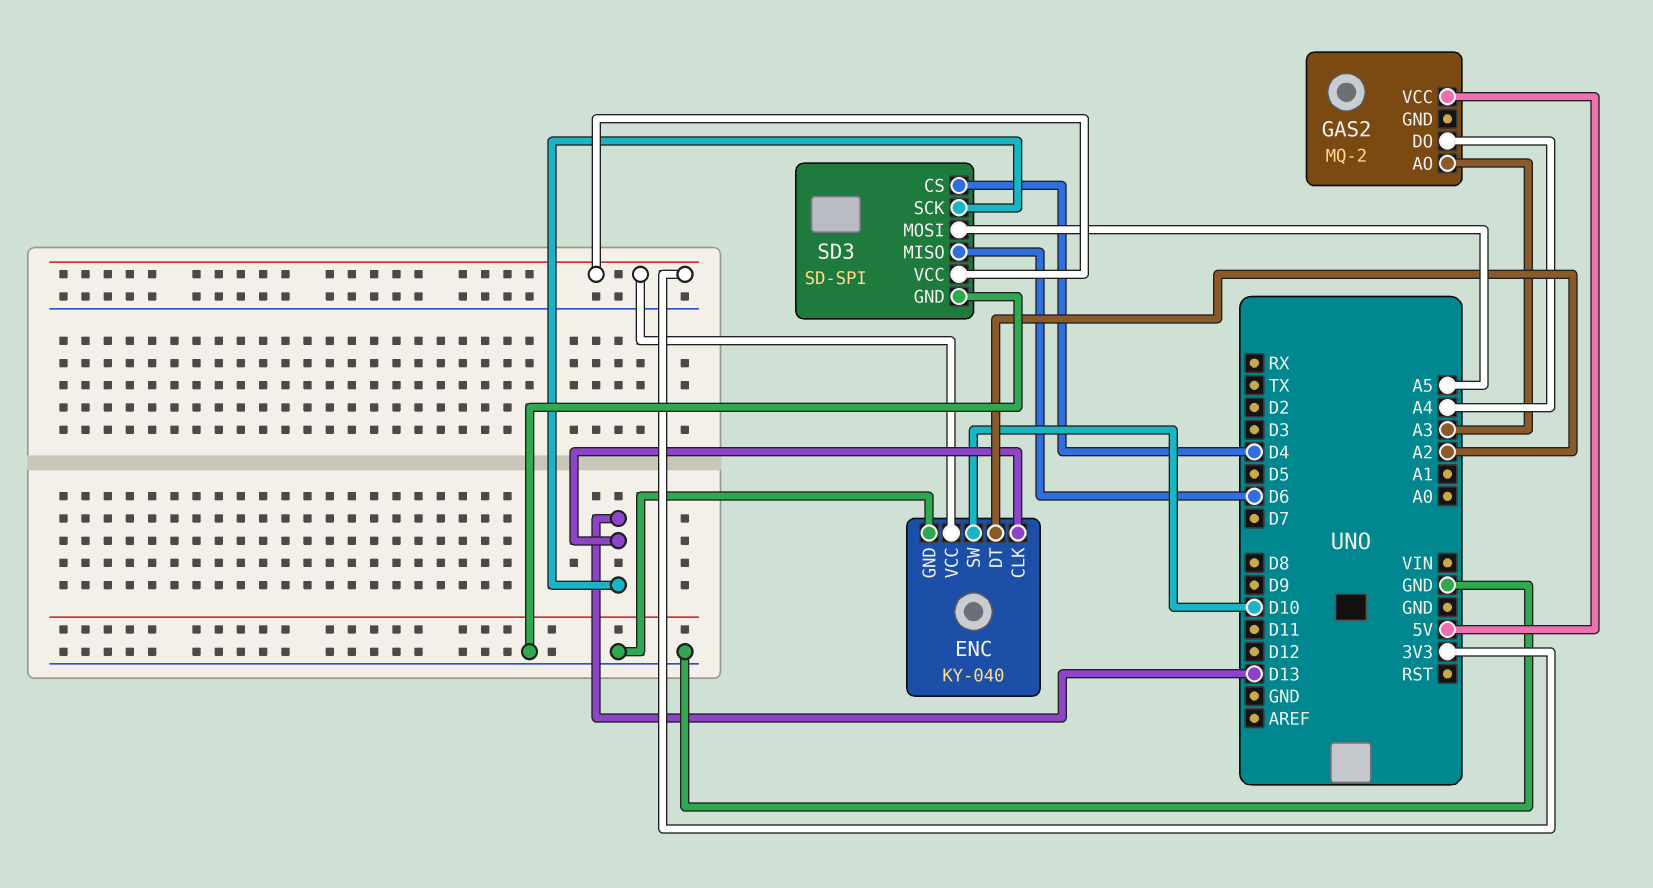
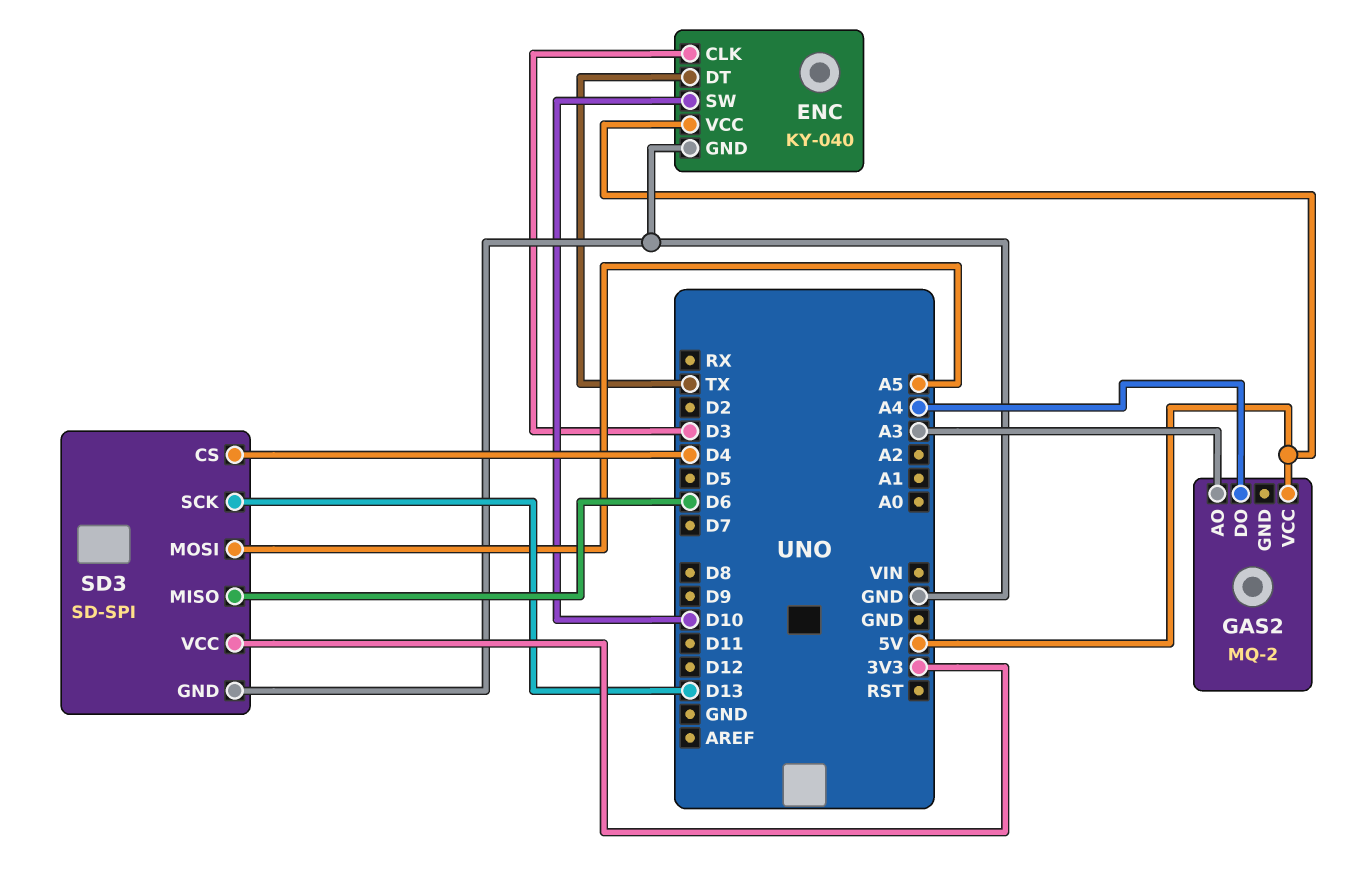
ENC pin CLK: D13 -> D3
ENC pin DT: A2 -> TX
ENC pin VCC: 3V3 -> 5V

